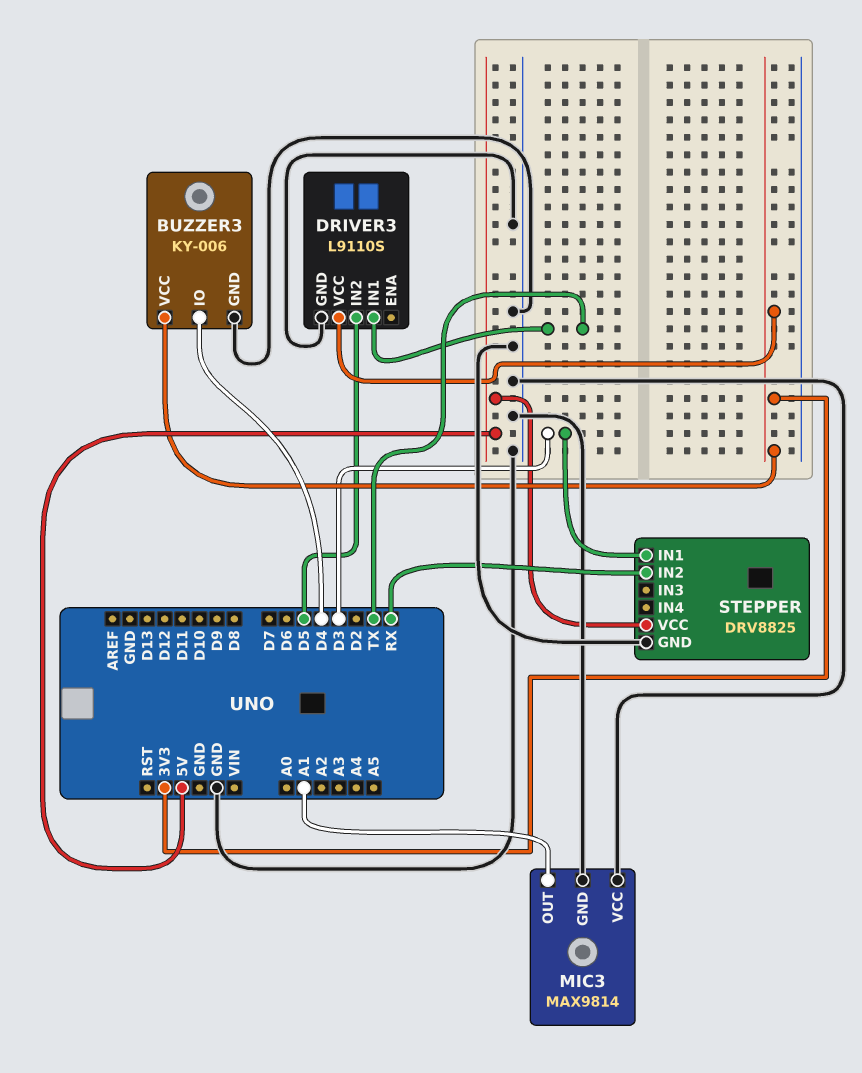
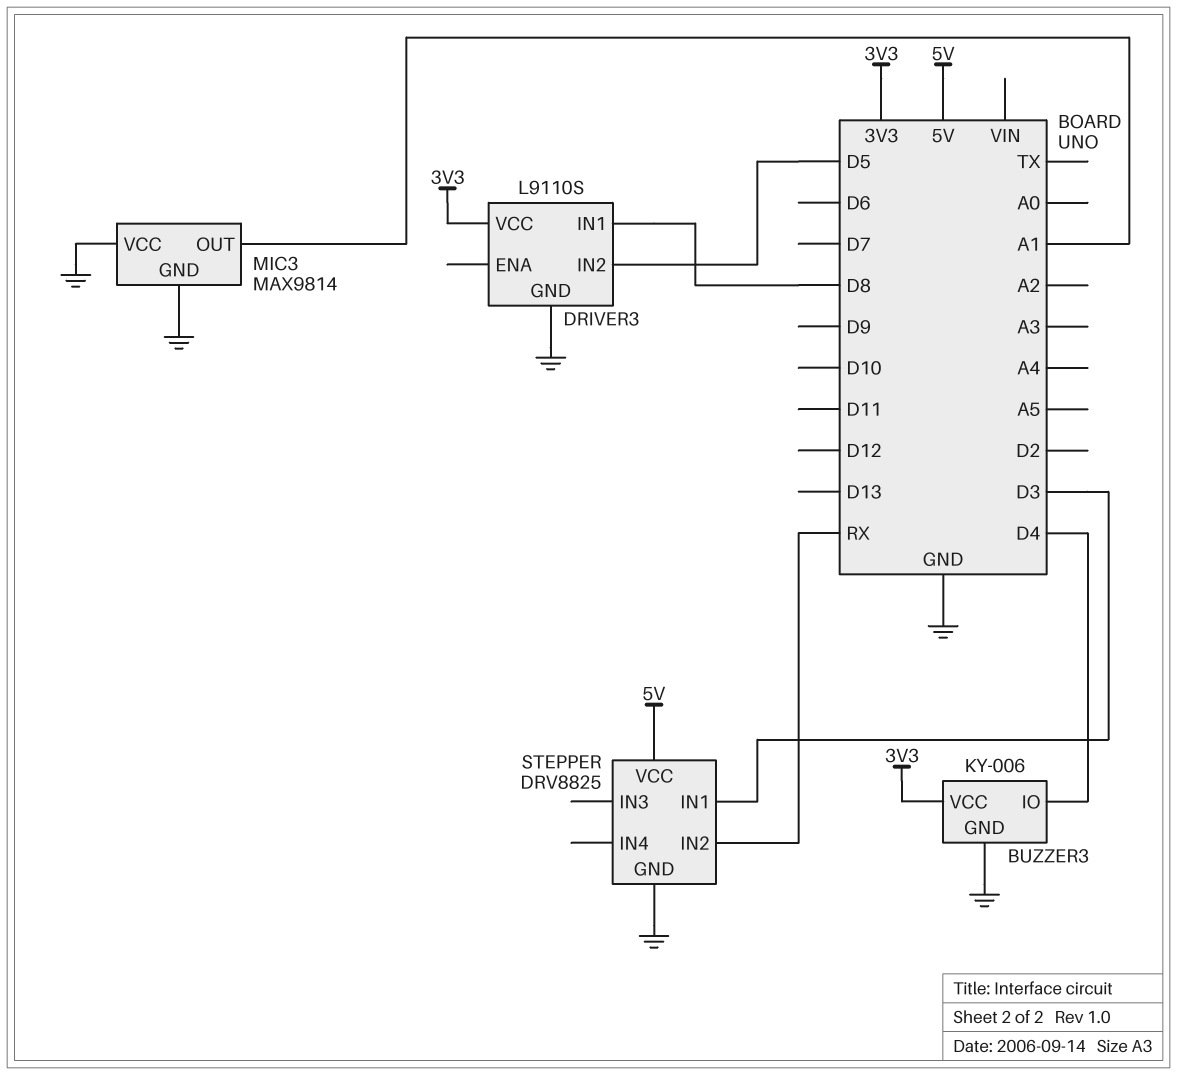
DRIVER3 pin IN1: TX -> D8

